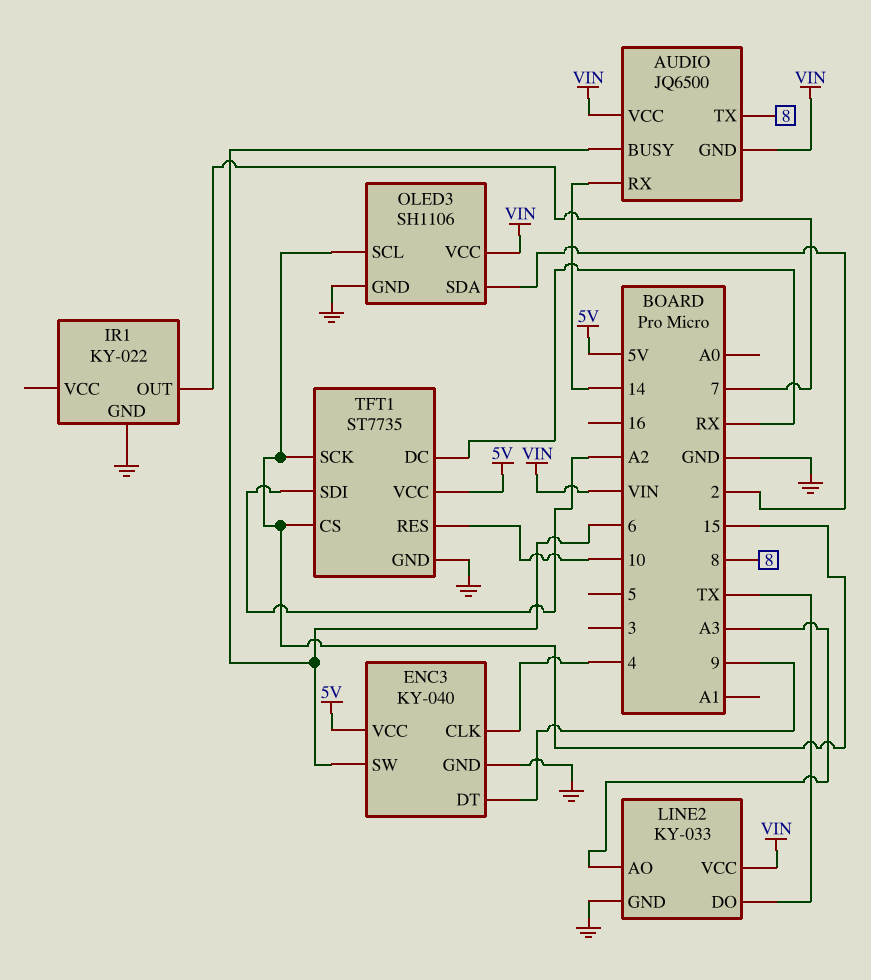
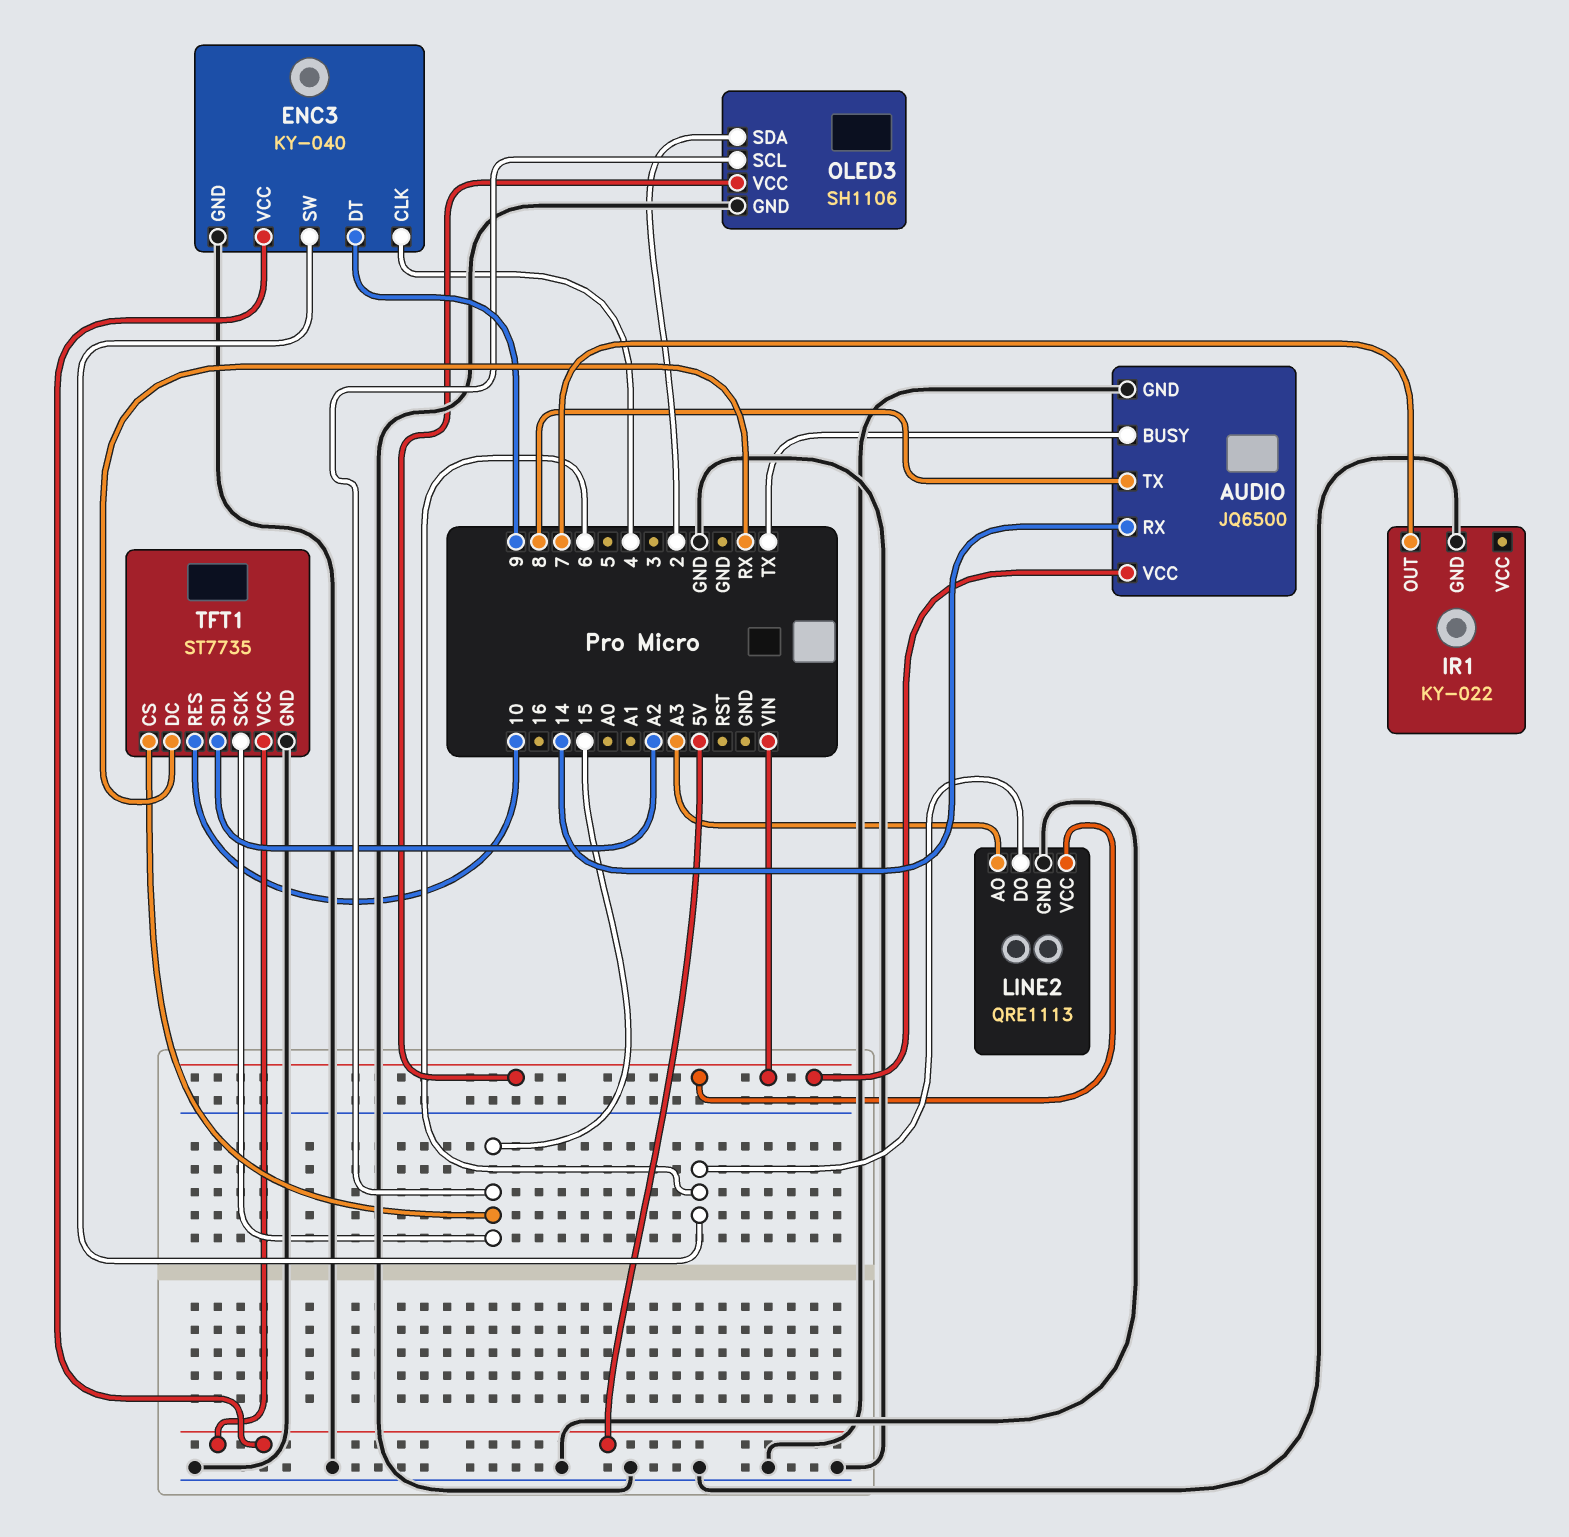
AUDIO pin BUSY: 6 -> TX
AUDIO pin GND: VIN -> GND
LINE2: KY-033 -> QRE1113
LINE2 pin DO: TX -> 6

